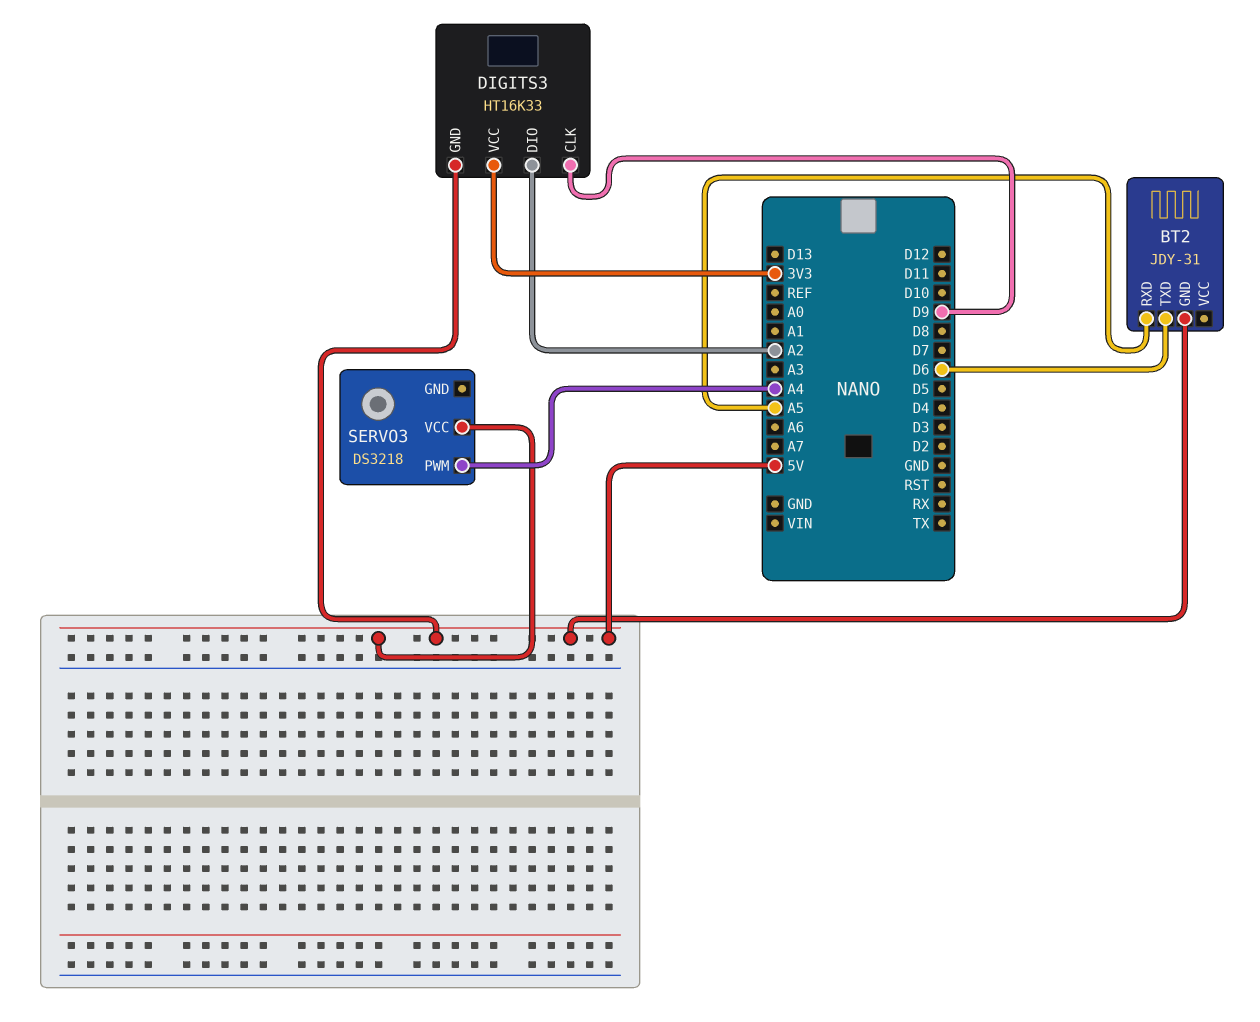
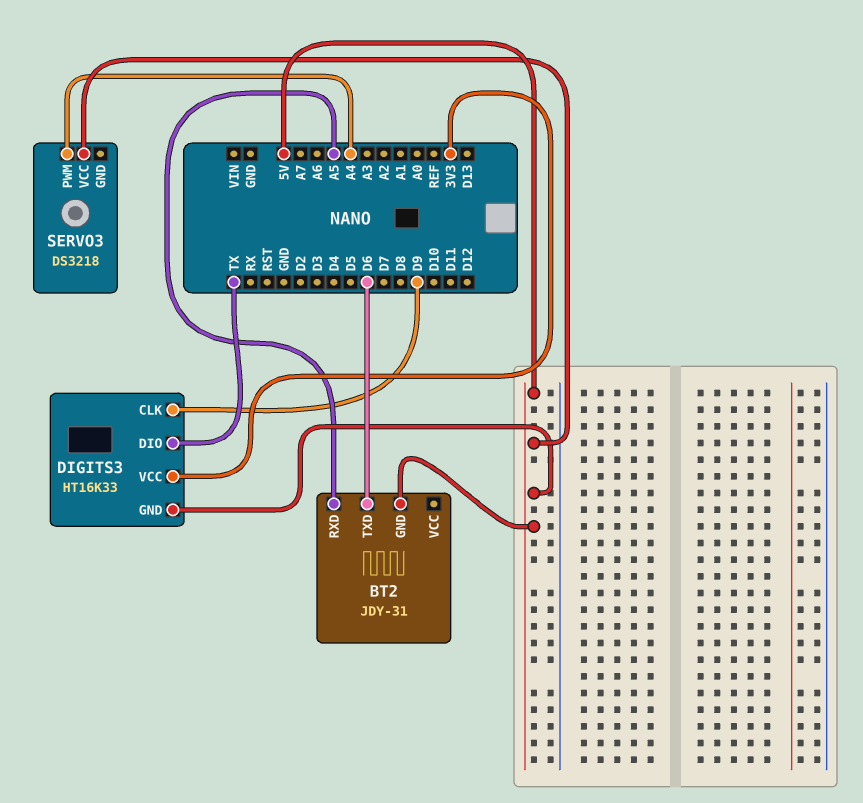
DIGITS3 pin DIO: A2 -> TX

